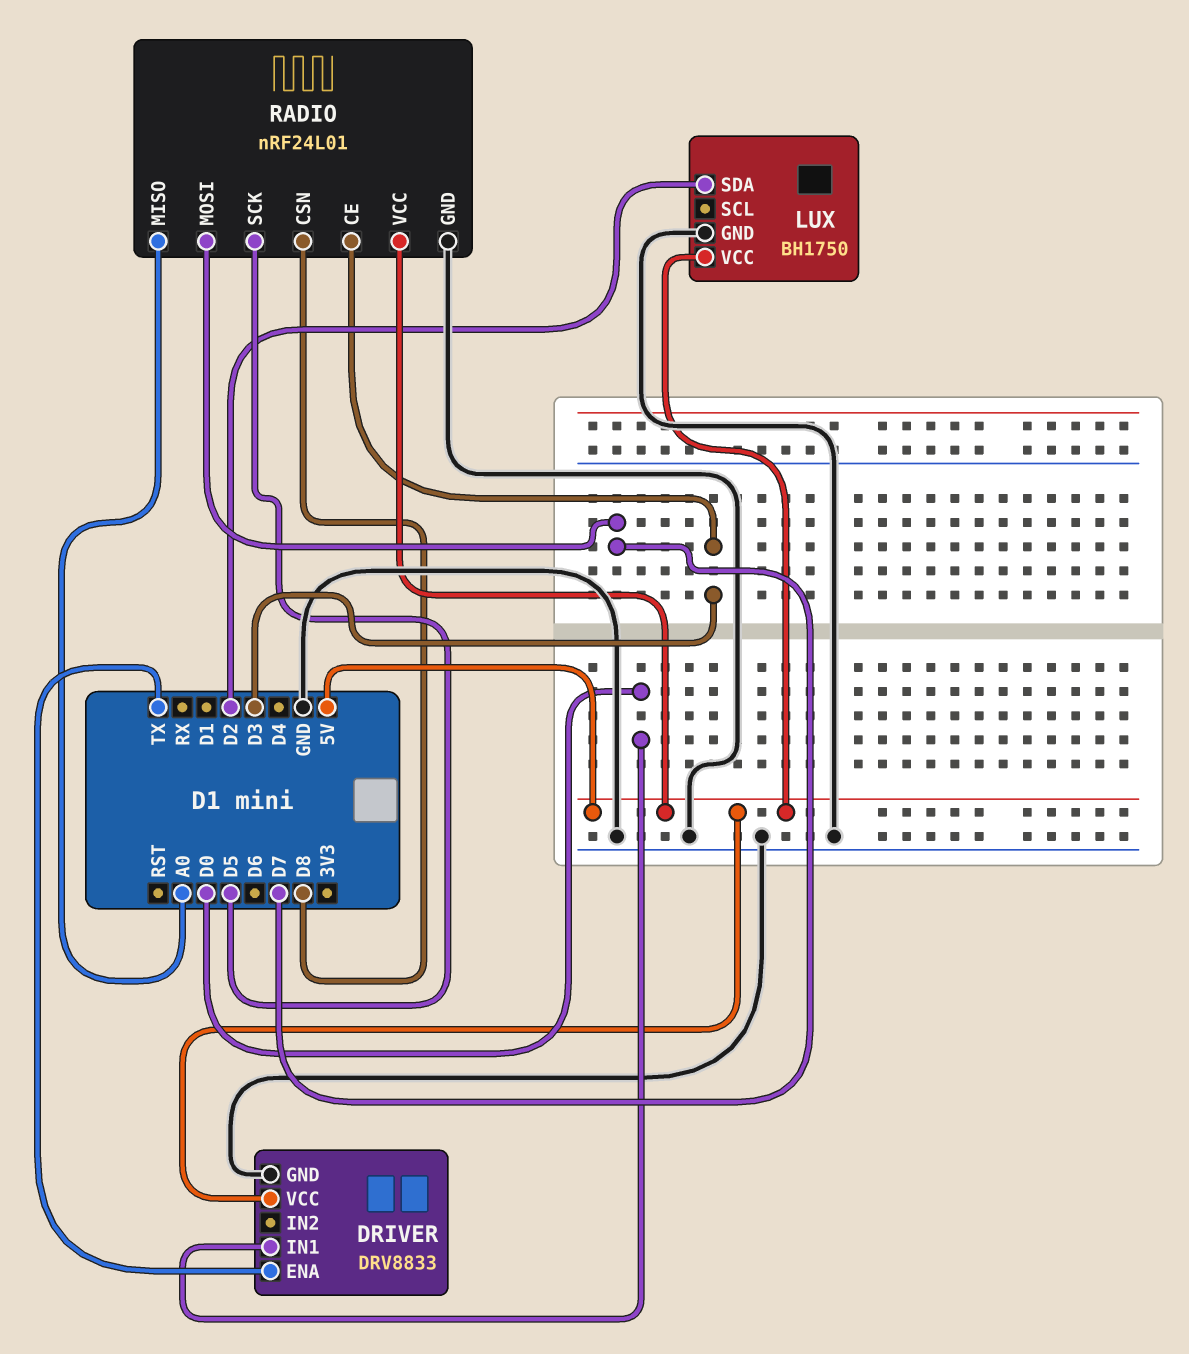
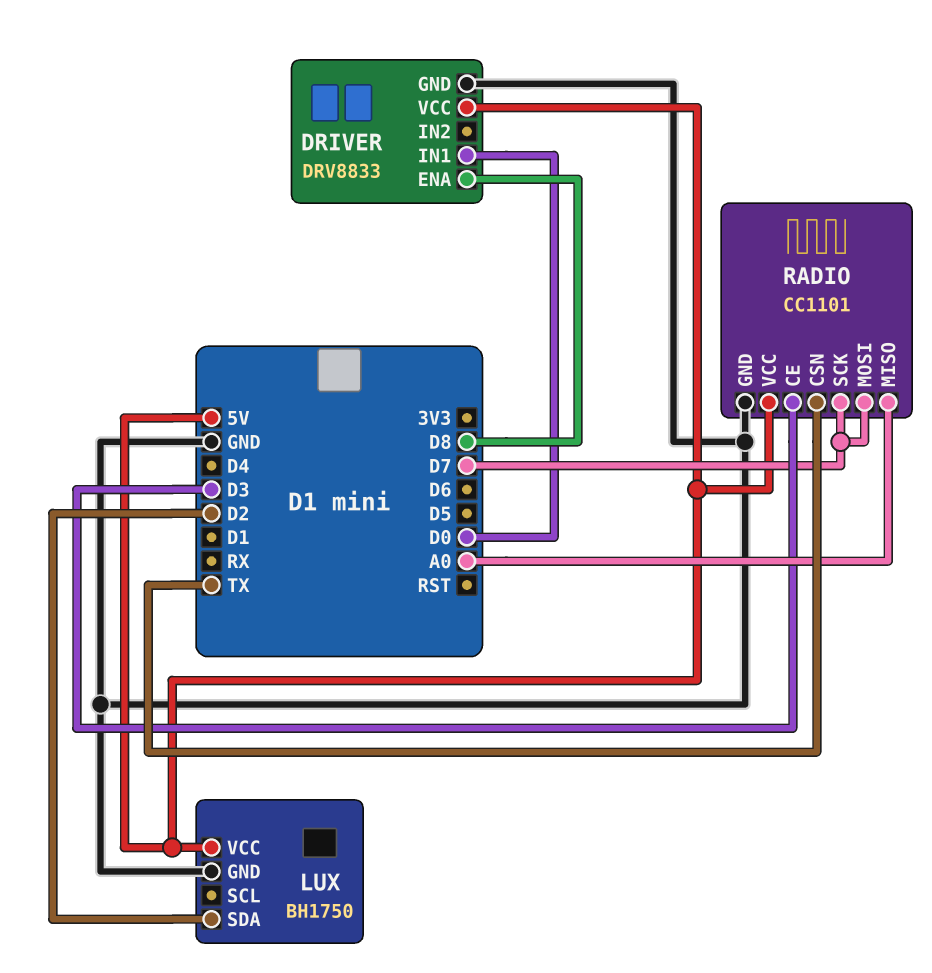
DRIVER pin ENA: TX -> D8
RADIO: nRF24L01 -> CC1101
RADIO pin CSN: D8 -> TX
RADIO pin SCK: D5 -> D7

